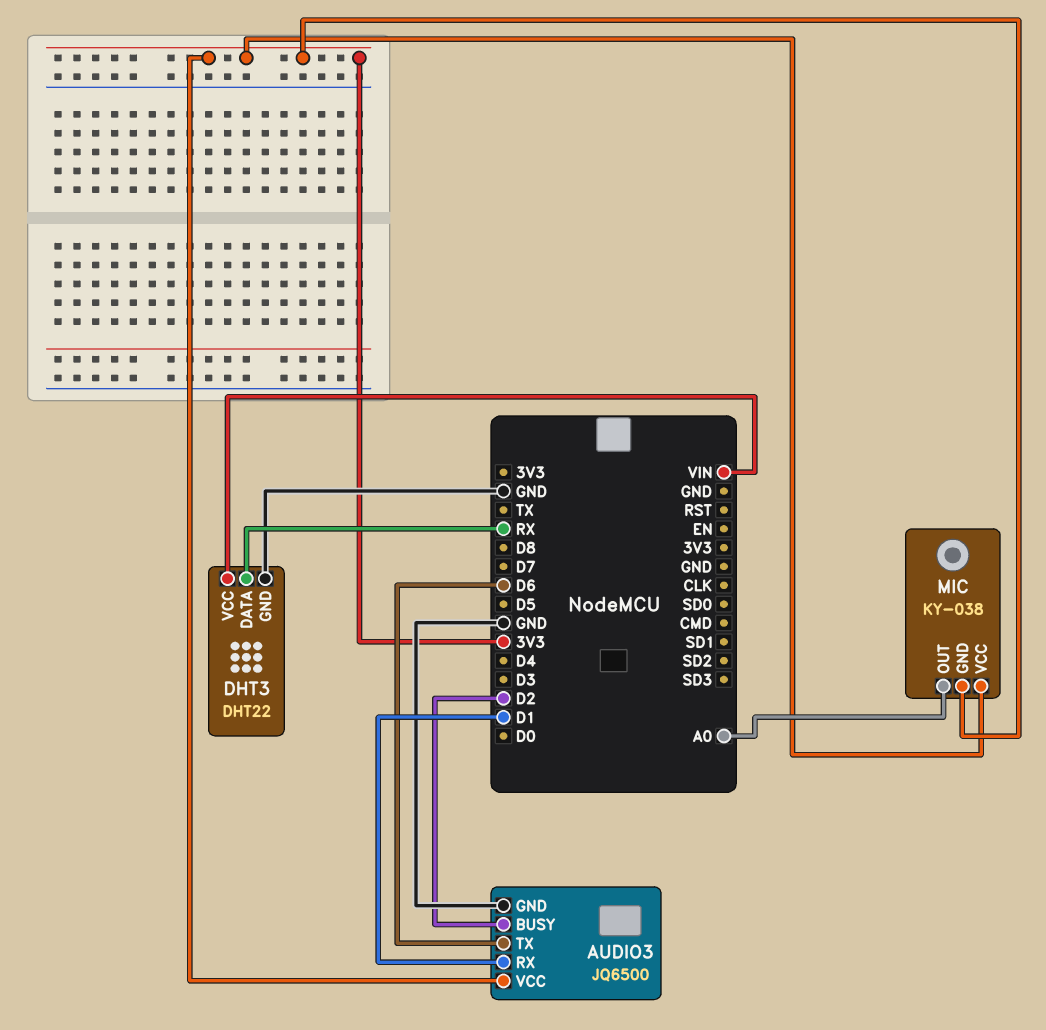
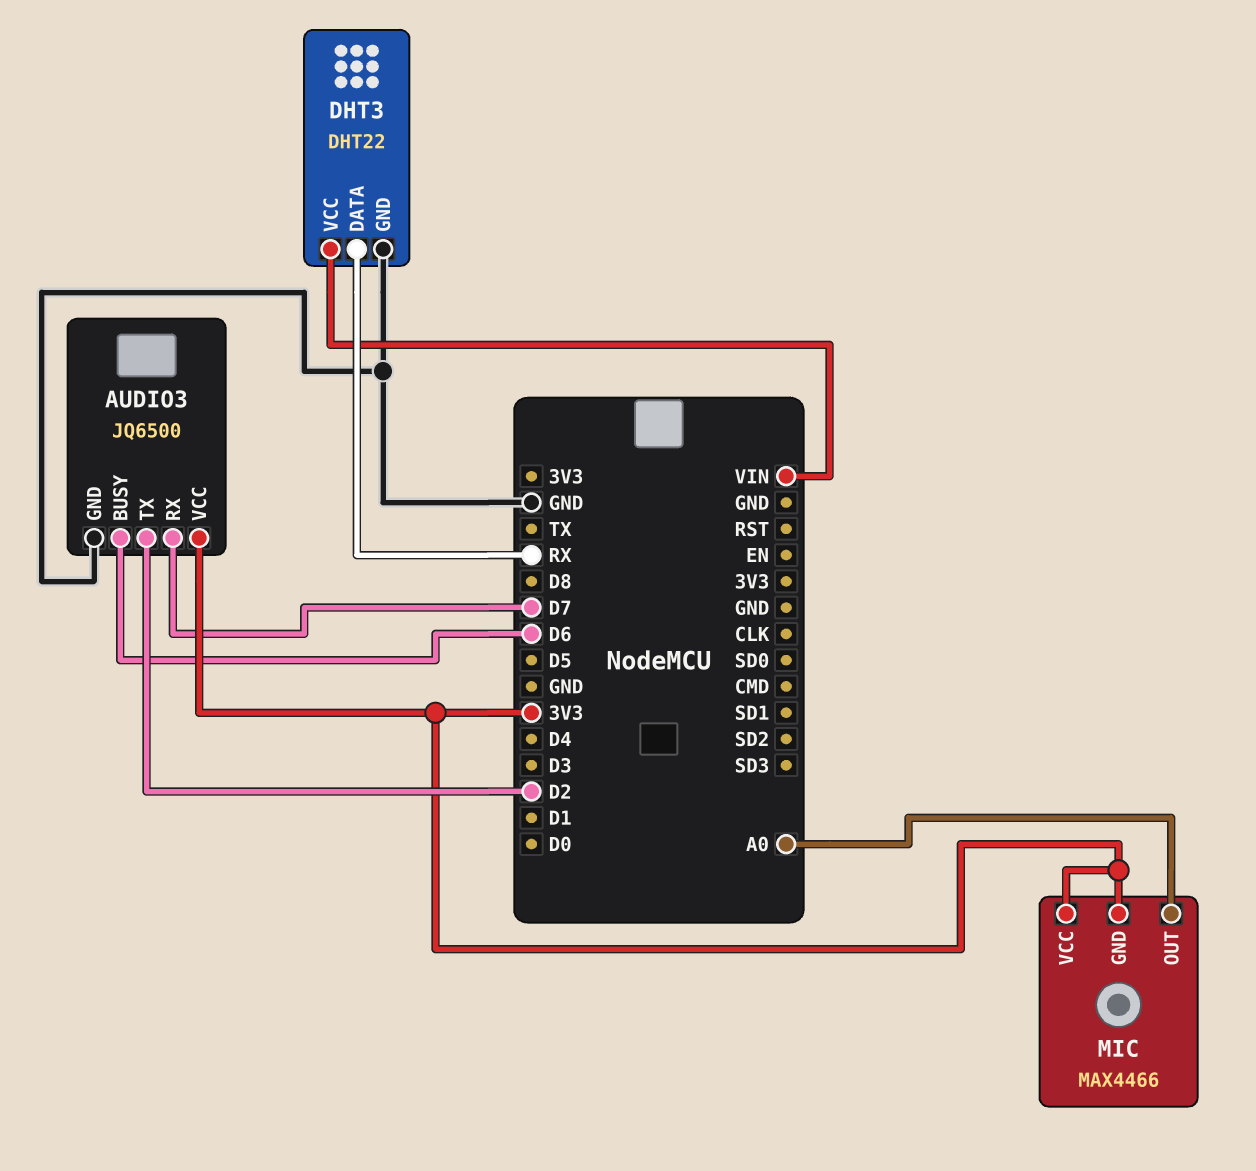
AUDIO3 pin BUSY: D2 -> D6
AUDIO3 pin RX: D1 -> D7
AUDIO3 pin TX: D6 -> D2
MIC: KY-038 -> MAX4466

